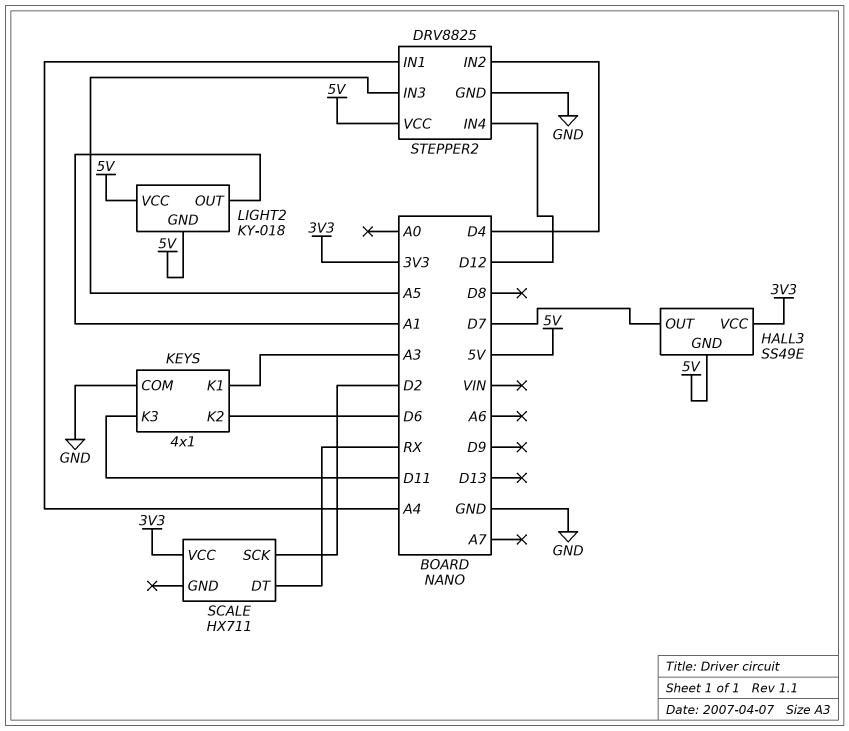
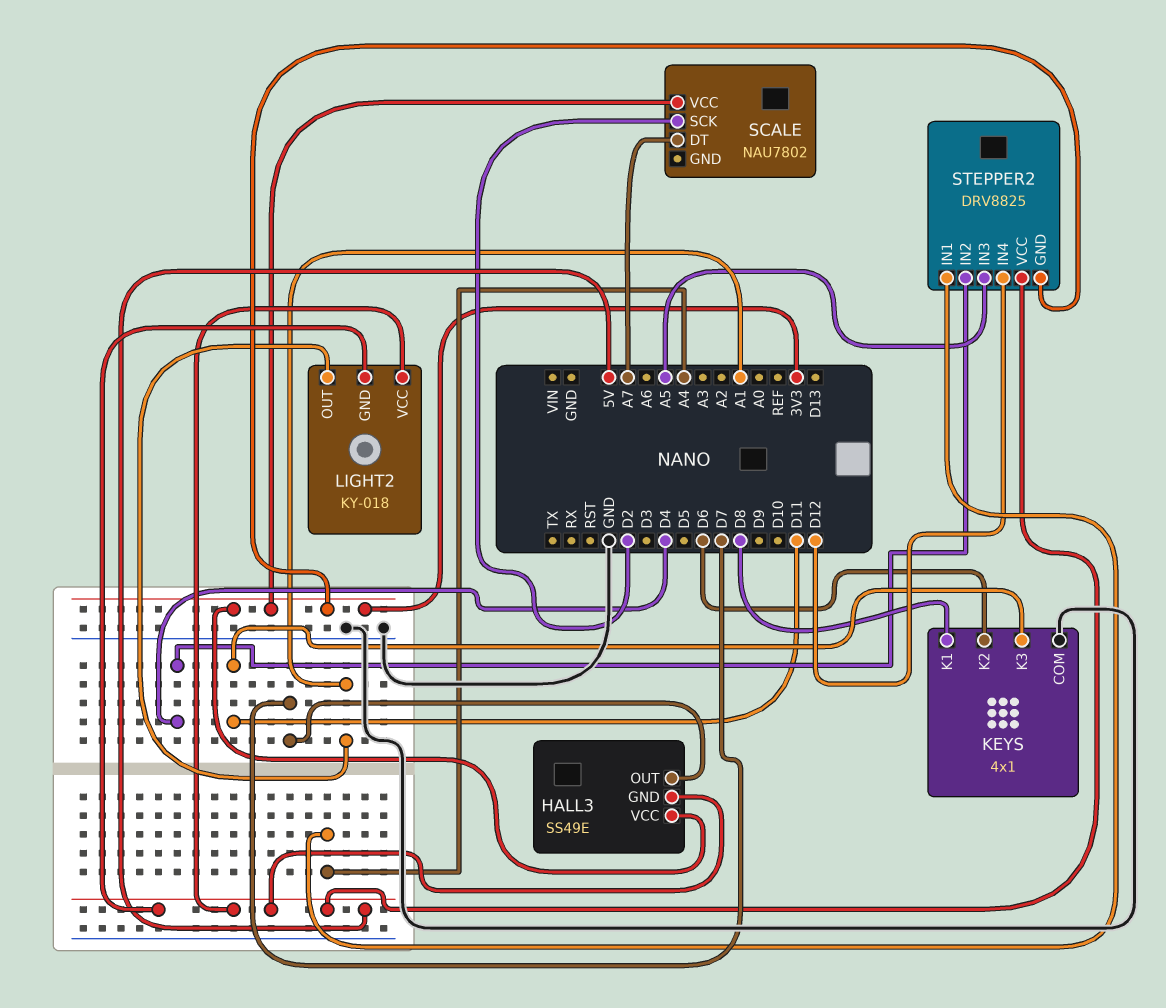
KEYS pin K1: A3 -> D8
SCALE: HX711 -> NAU7802
SCALE pin DT: RX -> A7
STEPPER2 pin GND: GND -> 3V3

